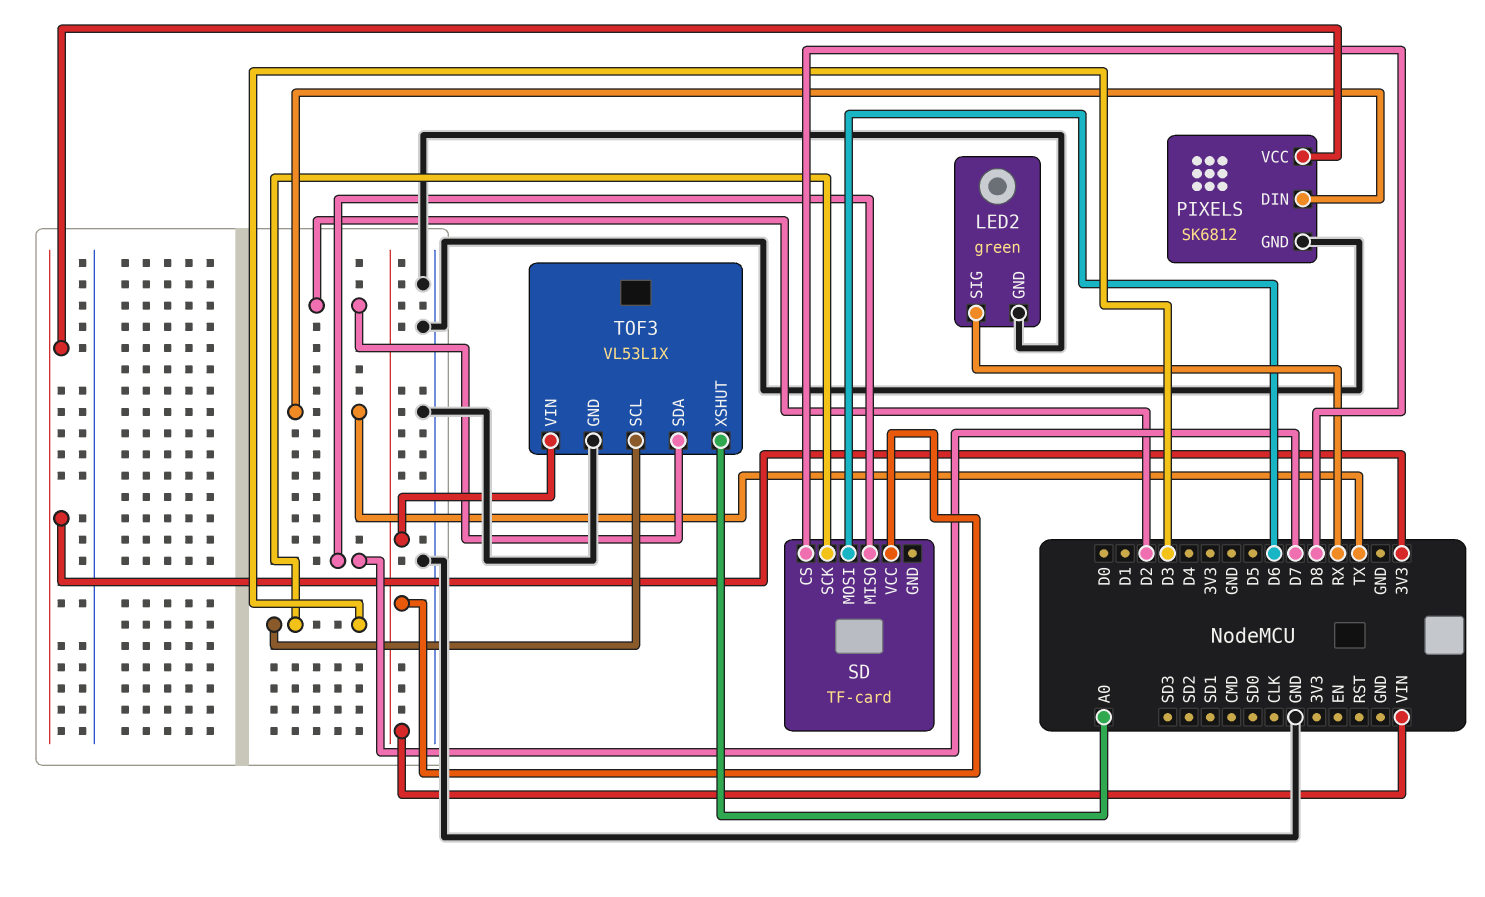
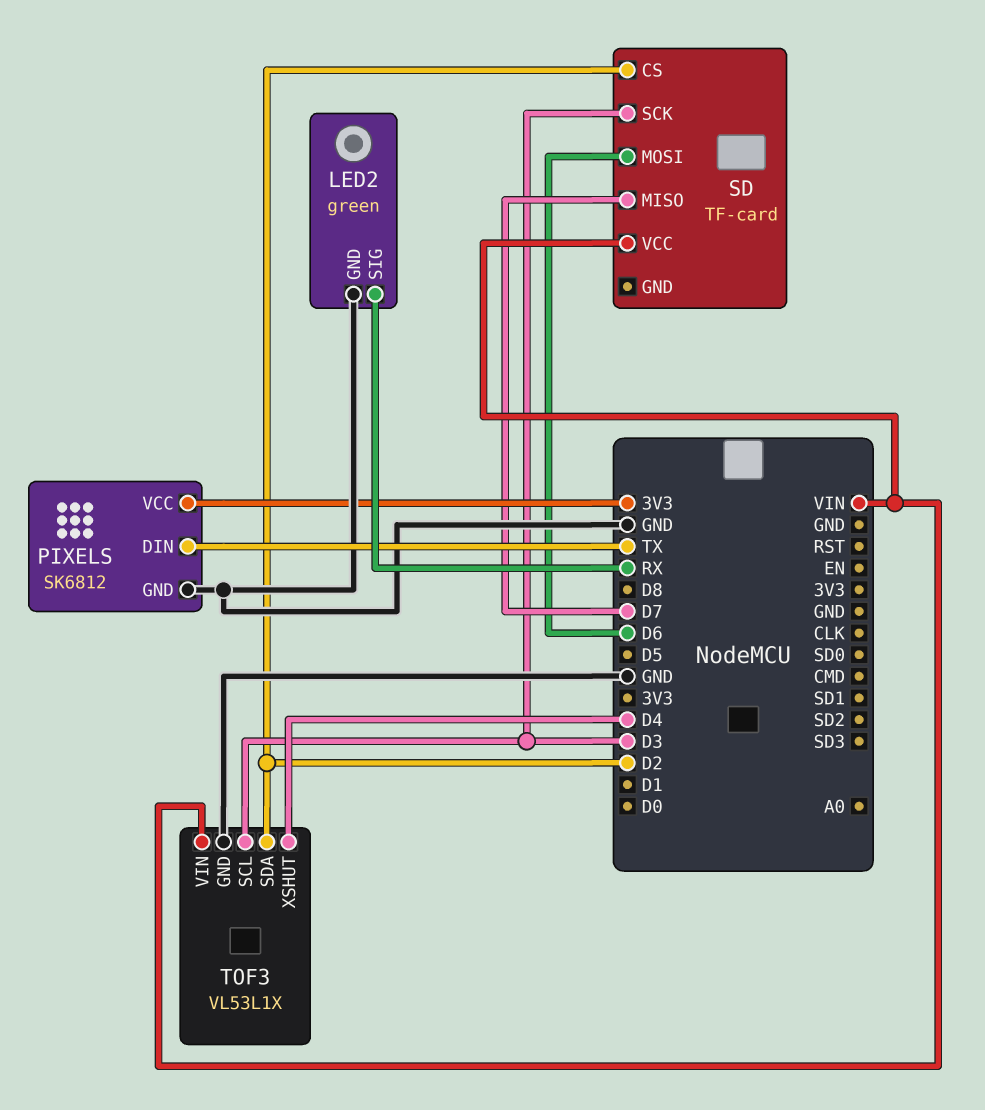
SD pin CS: D8 -> D2
TOF3 pin XSHUT: A0 -> D4

